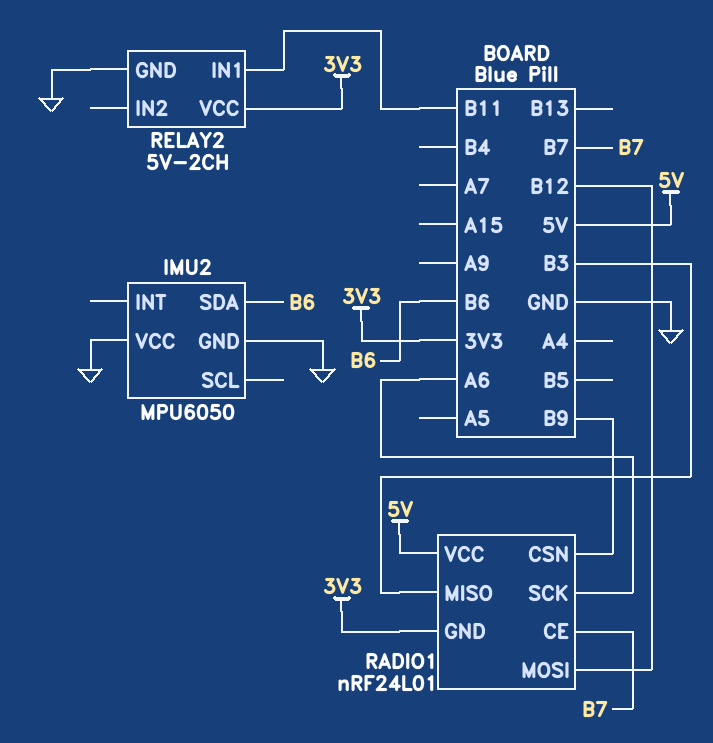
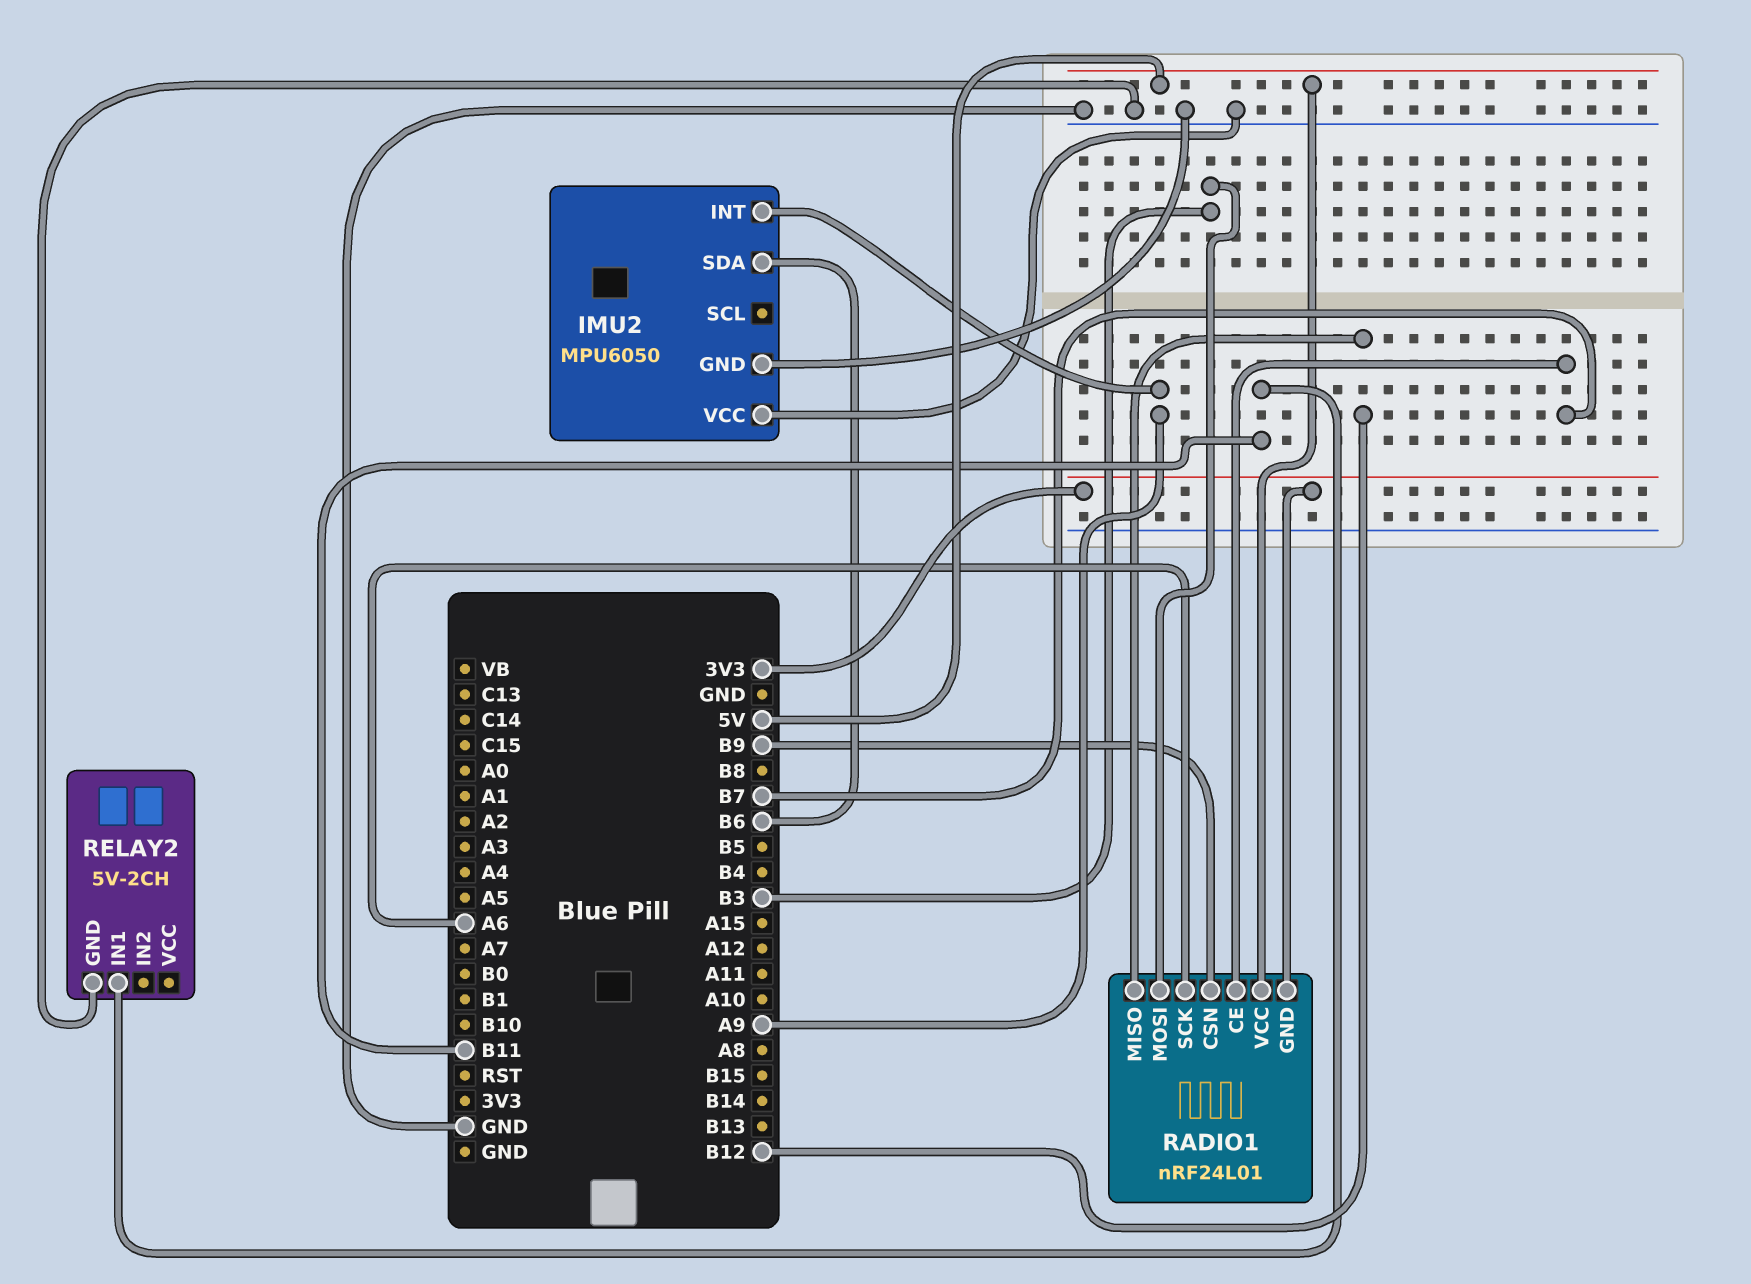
IMU2 pin INT: none -> A9
RADIO1 pin MISO: B3 -> B12
RADIO1 pin MOSI: B12 -> B3
RELAY2 pin VCC: 3V3 -> none

